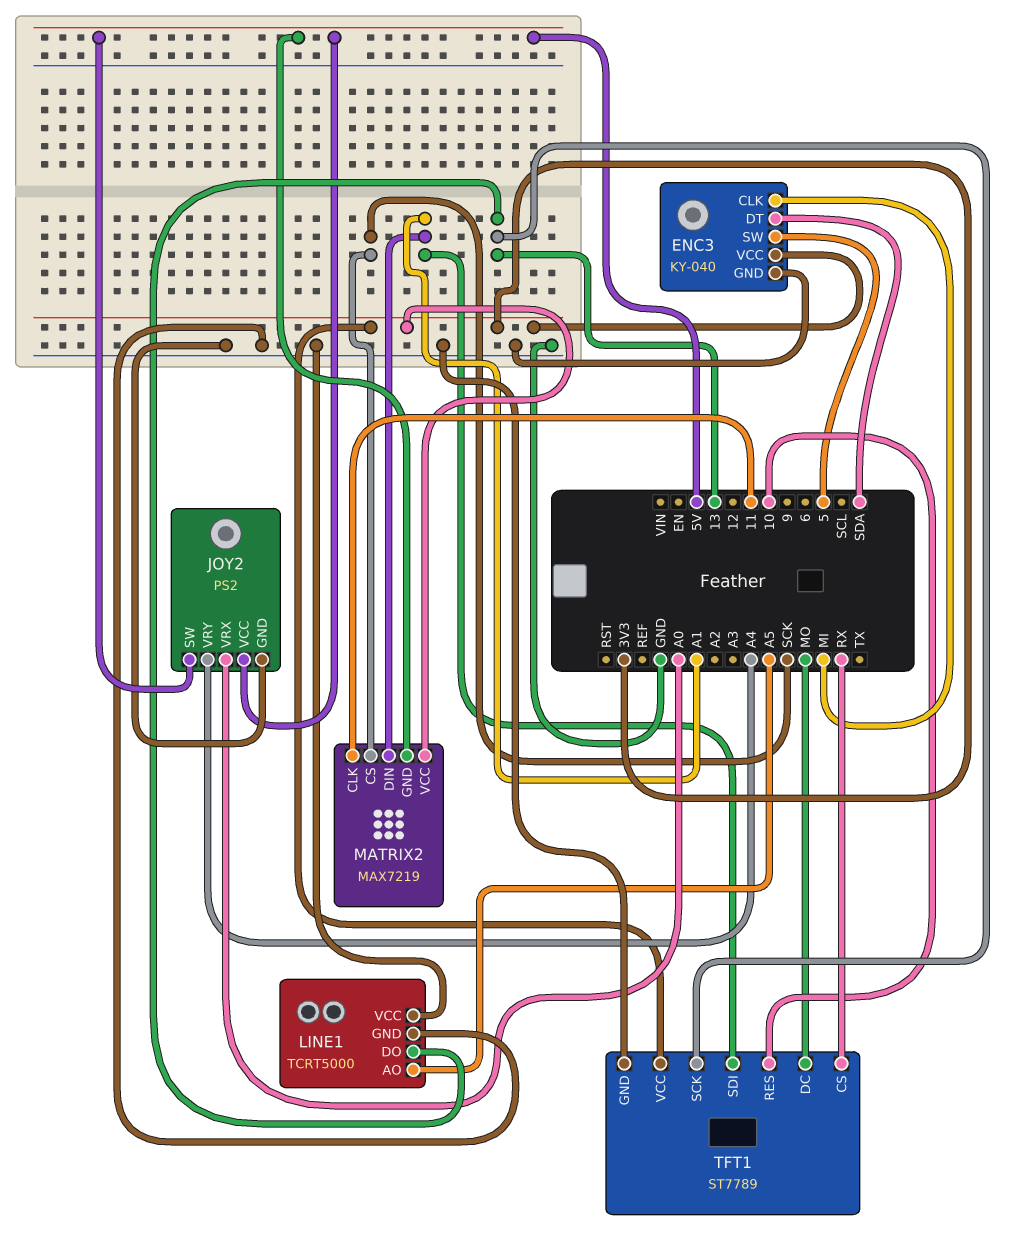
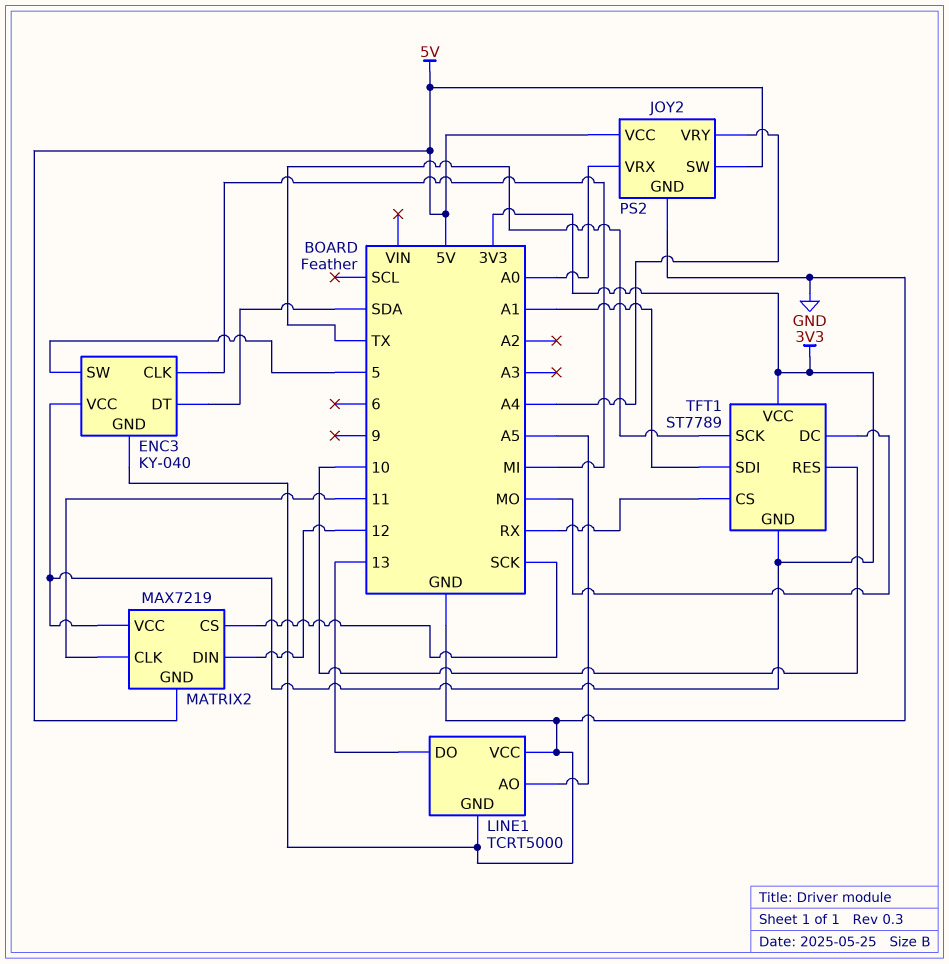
MATRIX2 pin DIN: A1 -> 12
TFT1 pin GND: GND -> 3V3
TFT1 pin SCK: 13 -> TX

